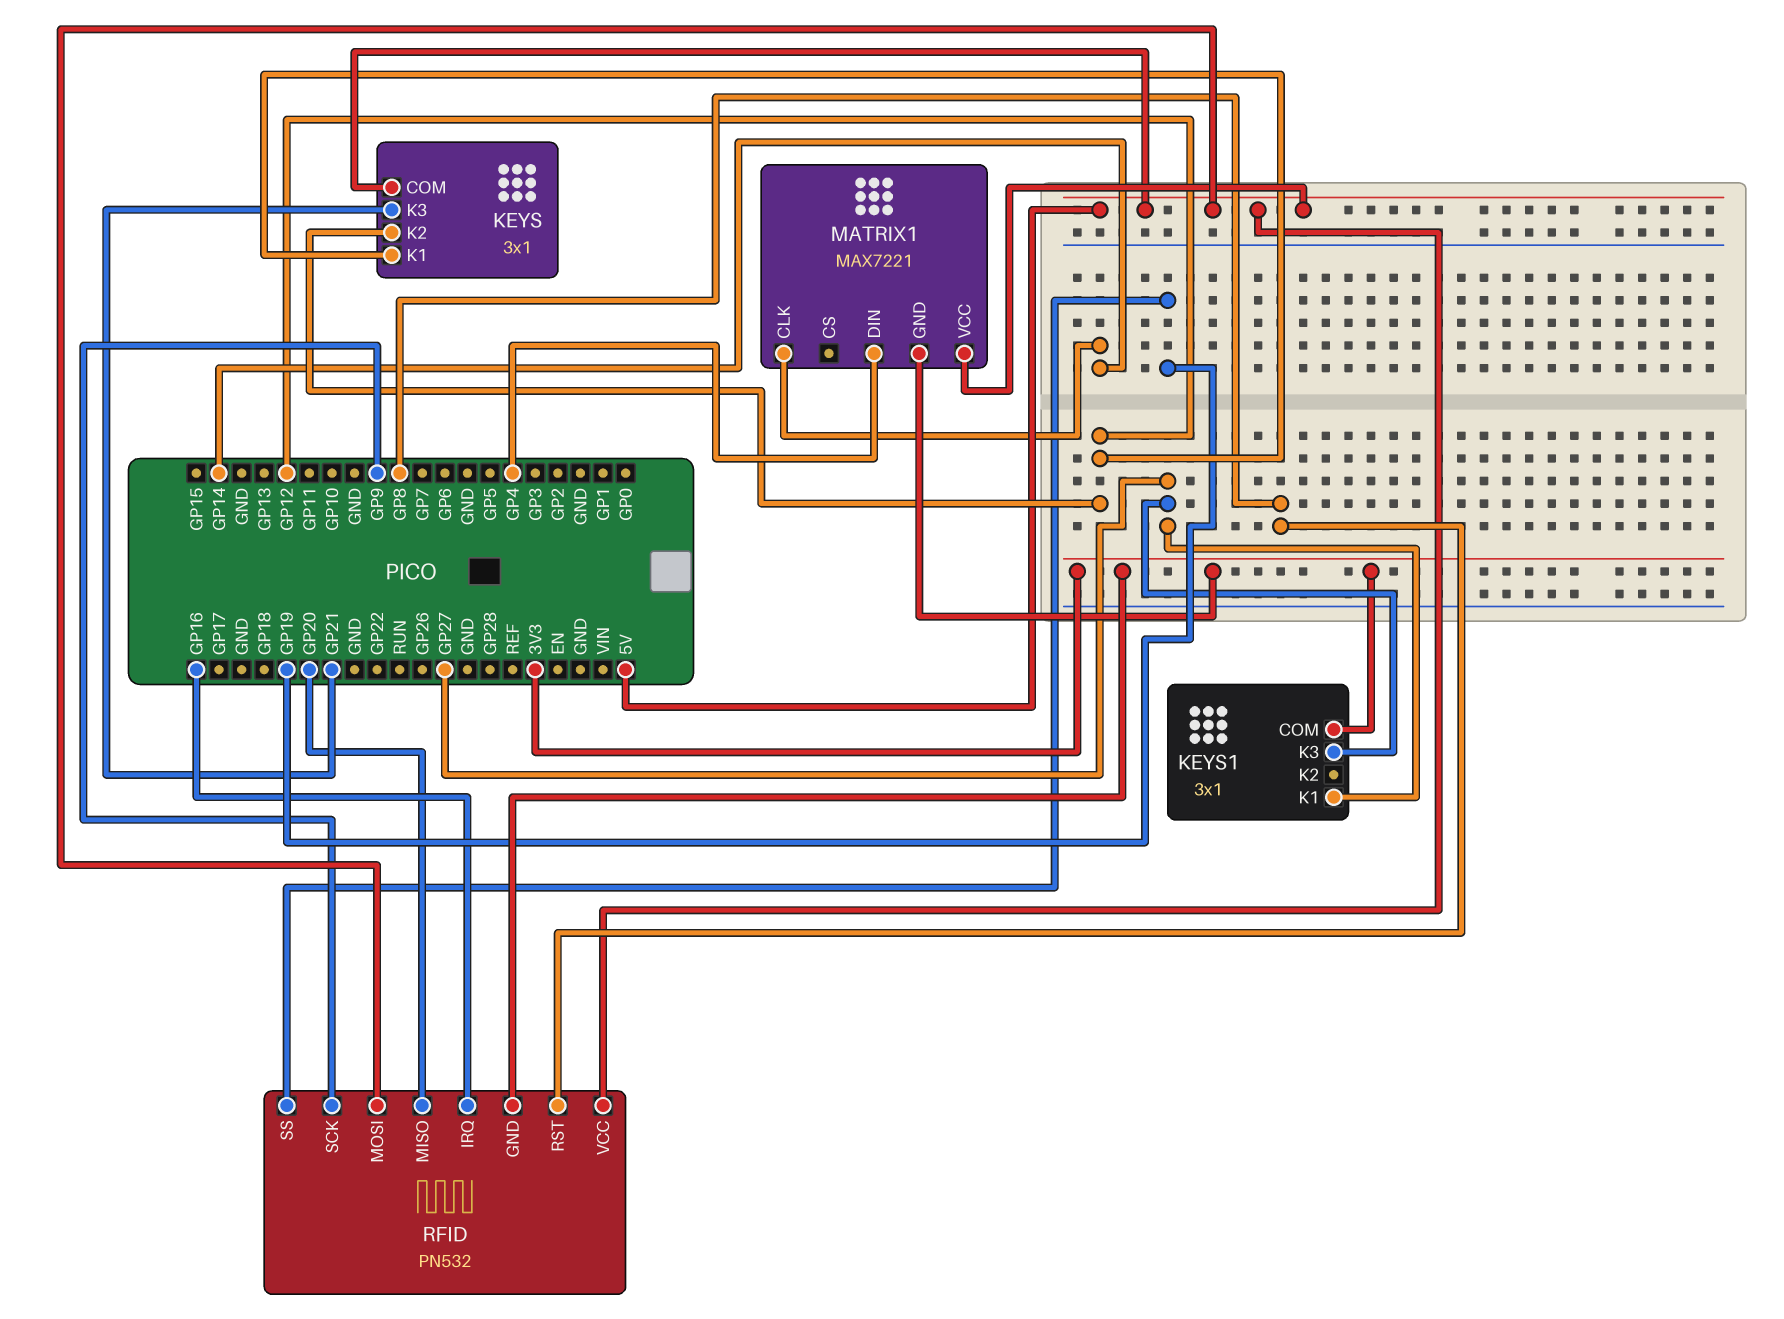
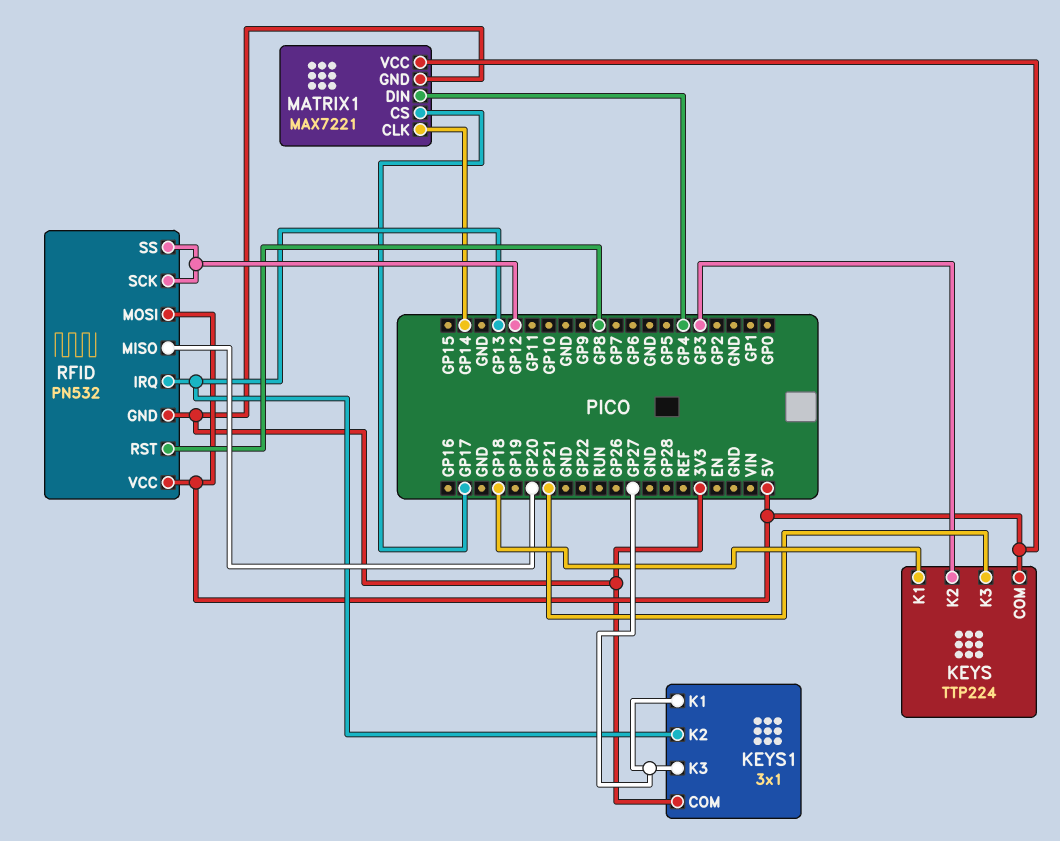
KEYS: 3x1 -> TTP224
KEYS pin K1: GP12 -> GP18
KEYS pin K2: GP12 -> GP3
KEYS1 pin K2: none -> GP13
MATRIX1 pin CS: none -> GP17
RFID pin IRQ: GP16 -> GP13
RFID pin SCK: GP9 -> GP12
RFID pin SS: GP19 -> GP12

